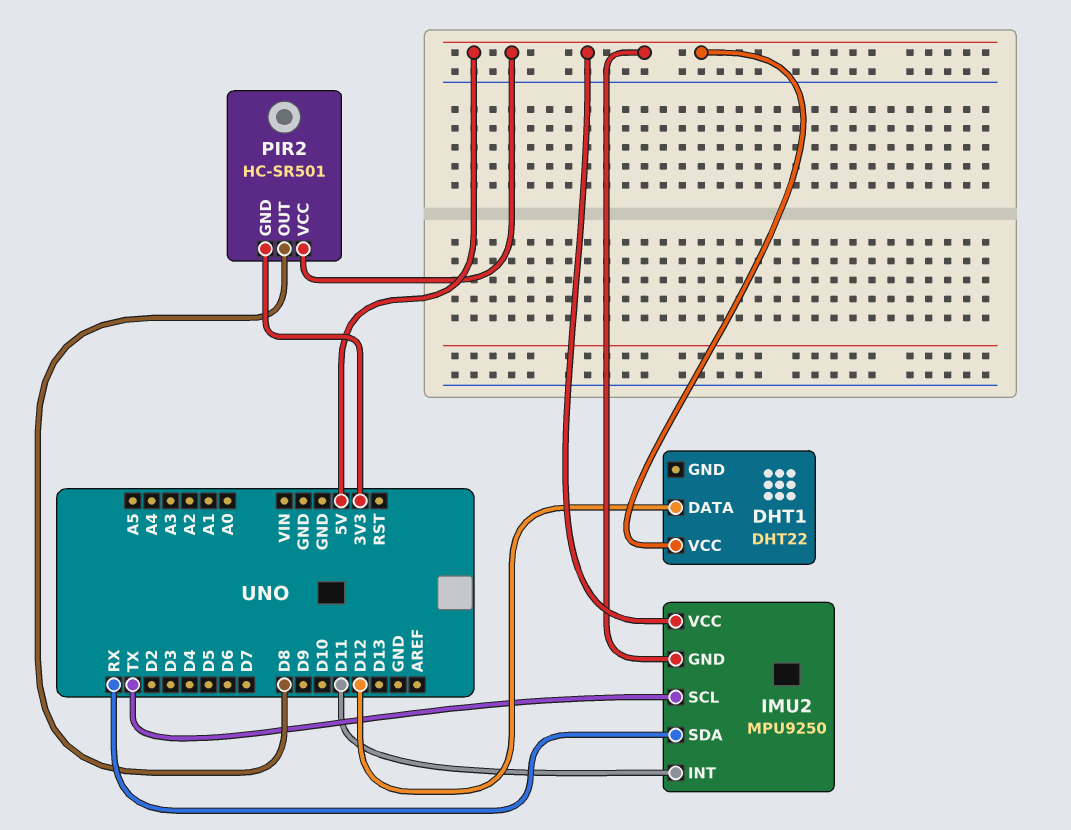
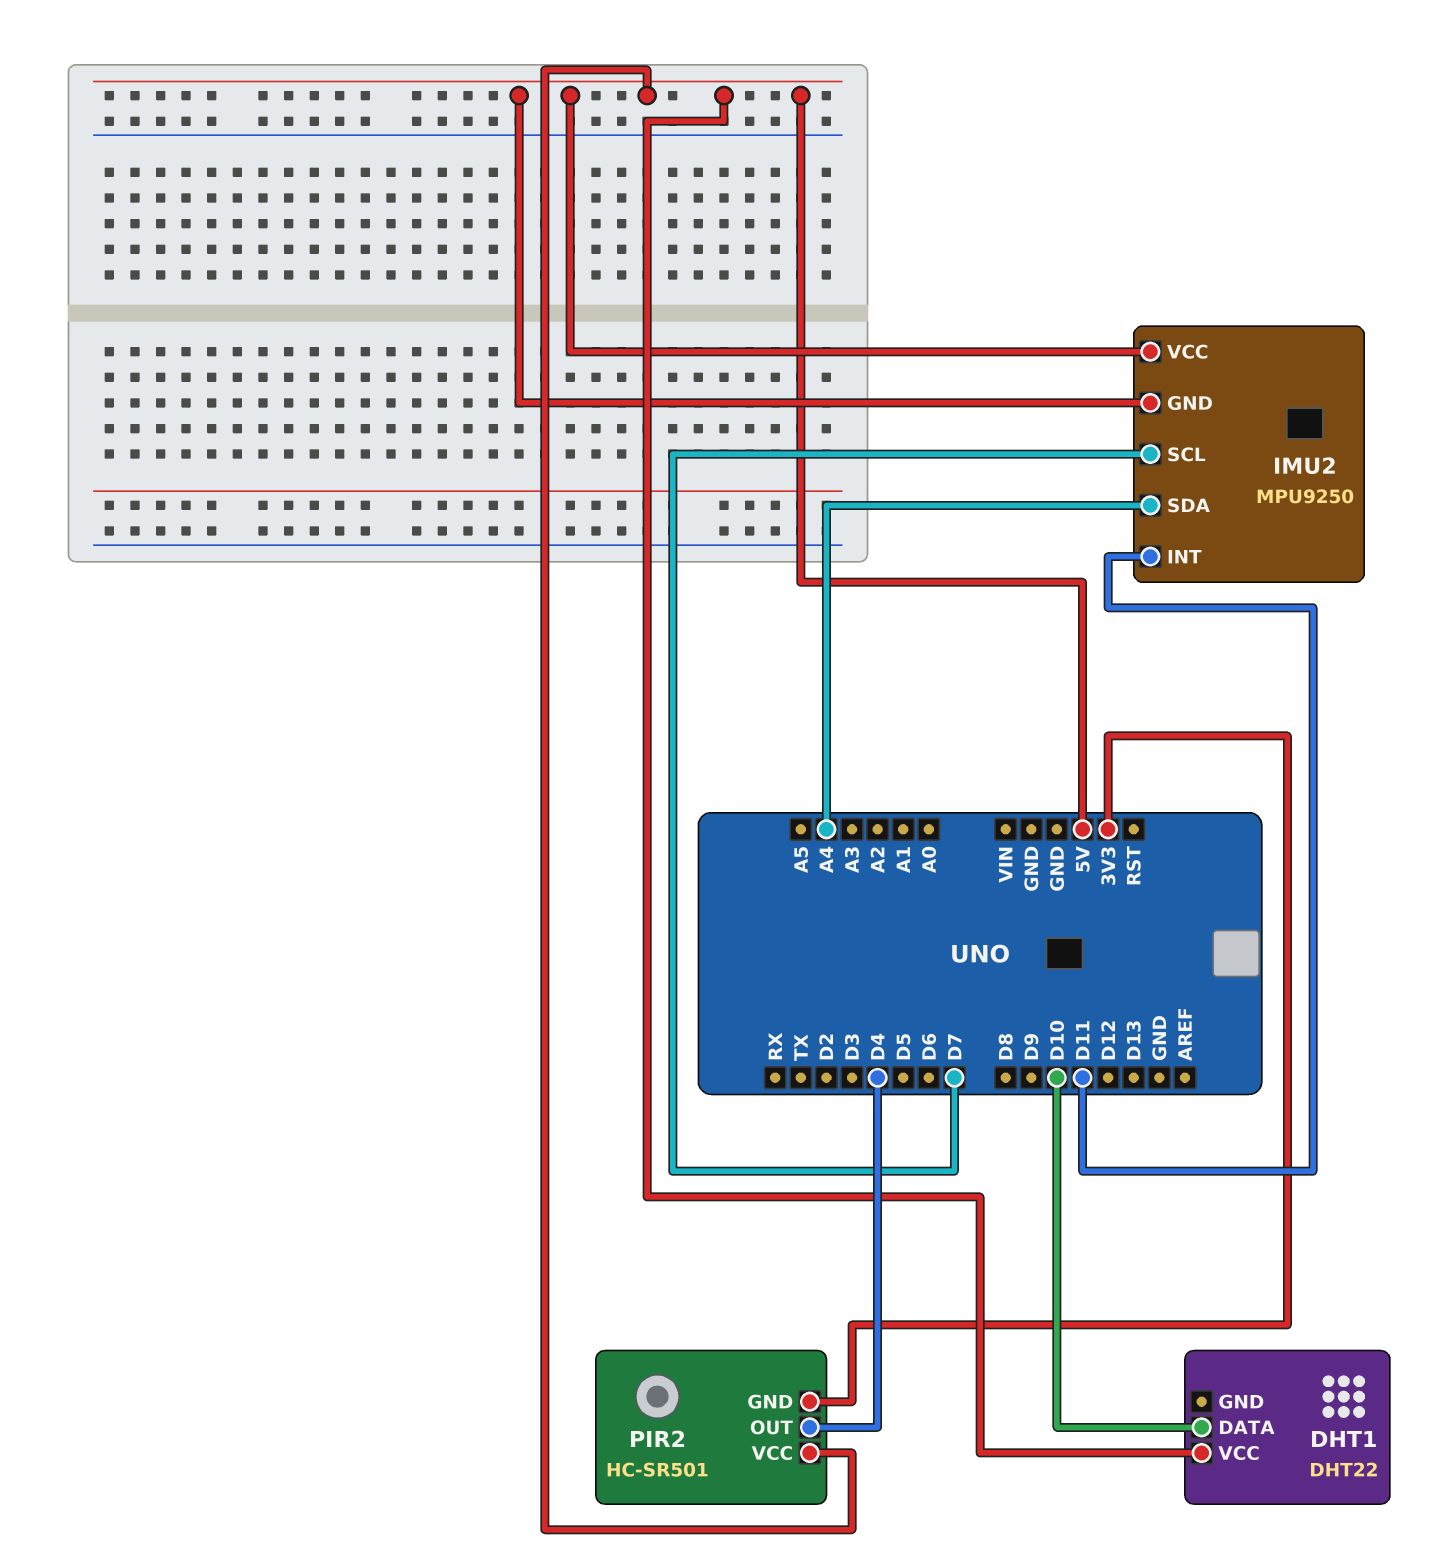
DHT1 pin DATA: D12 -> D10
IMU2 pin SCL: TX -> D7
IMU2 pin SDA: RX -> A4
PIR2 pin OUT: D8 -> D4

